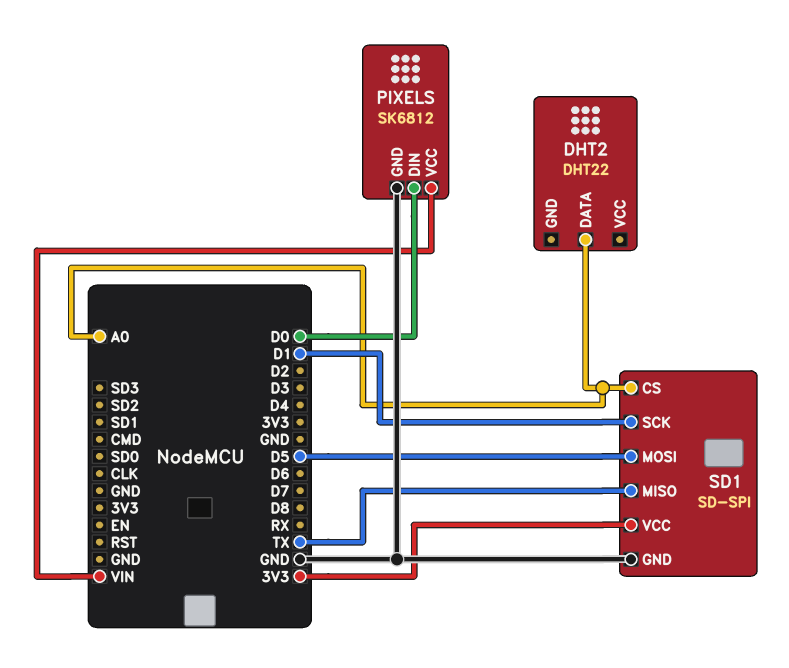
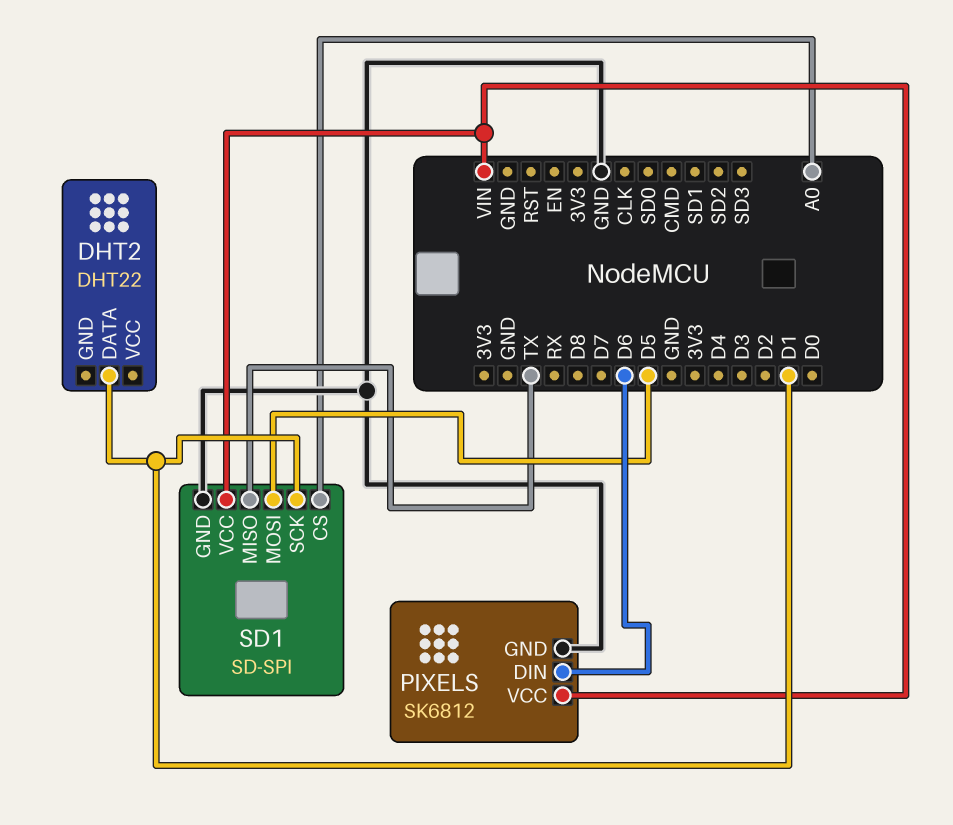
DHT2 pin DATA: A0 -> D1
PIXELS pin DIN: D0 -> D6
SD1 pin VCC: 3V3 -> VIN

